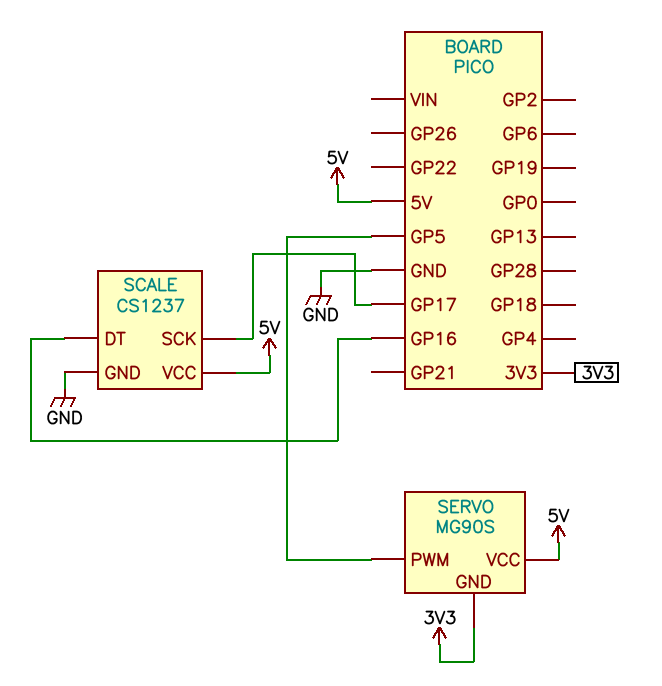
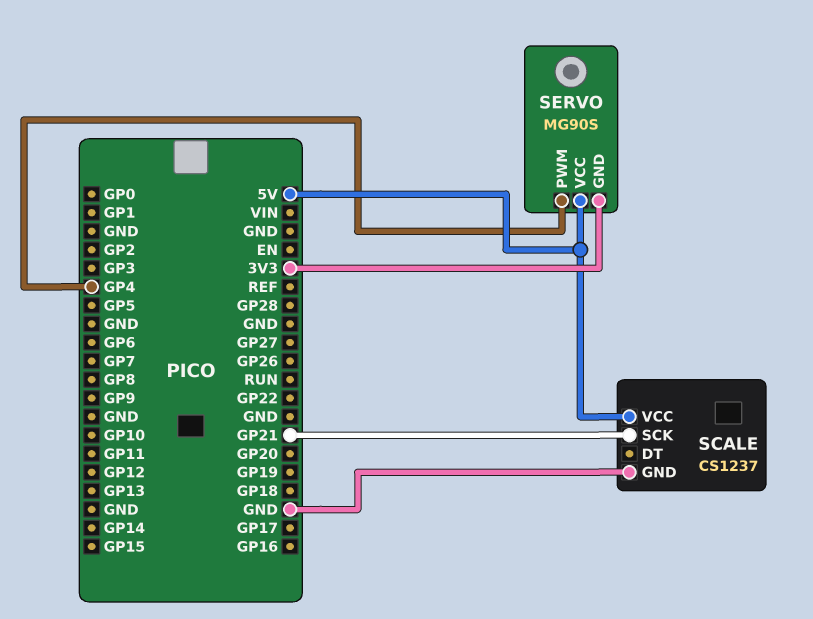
SCALE pin DT: GP16 -> none
SCALE pin SCK: GP17 -> GP21
SERVO pin PWM: GP5 -> GP4

